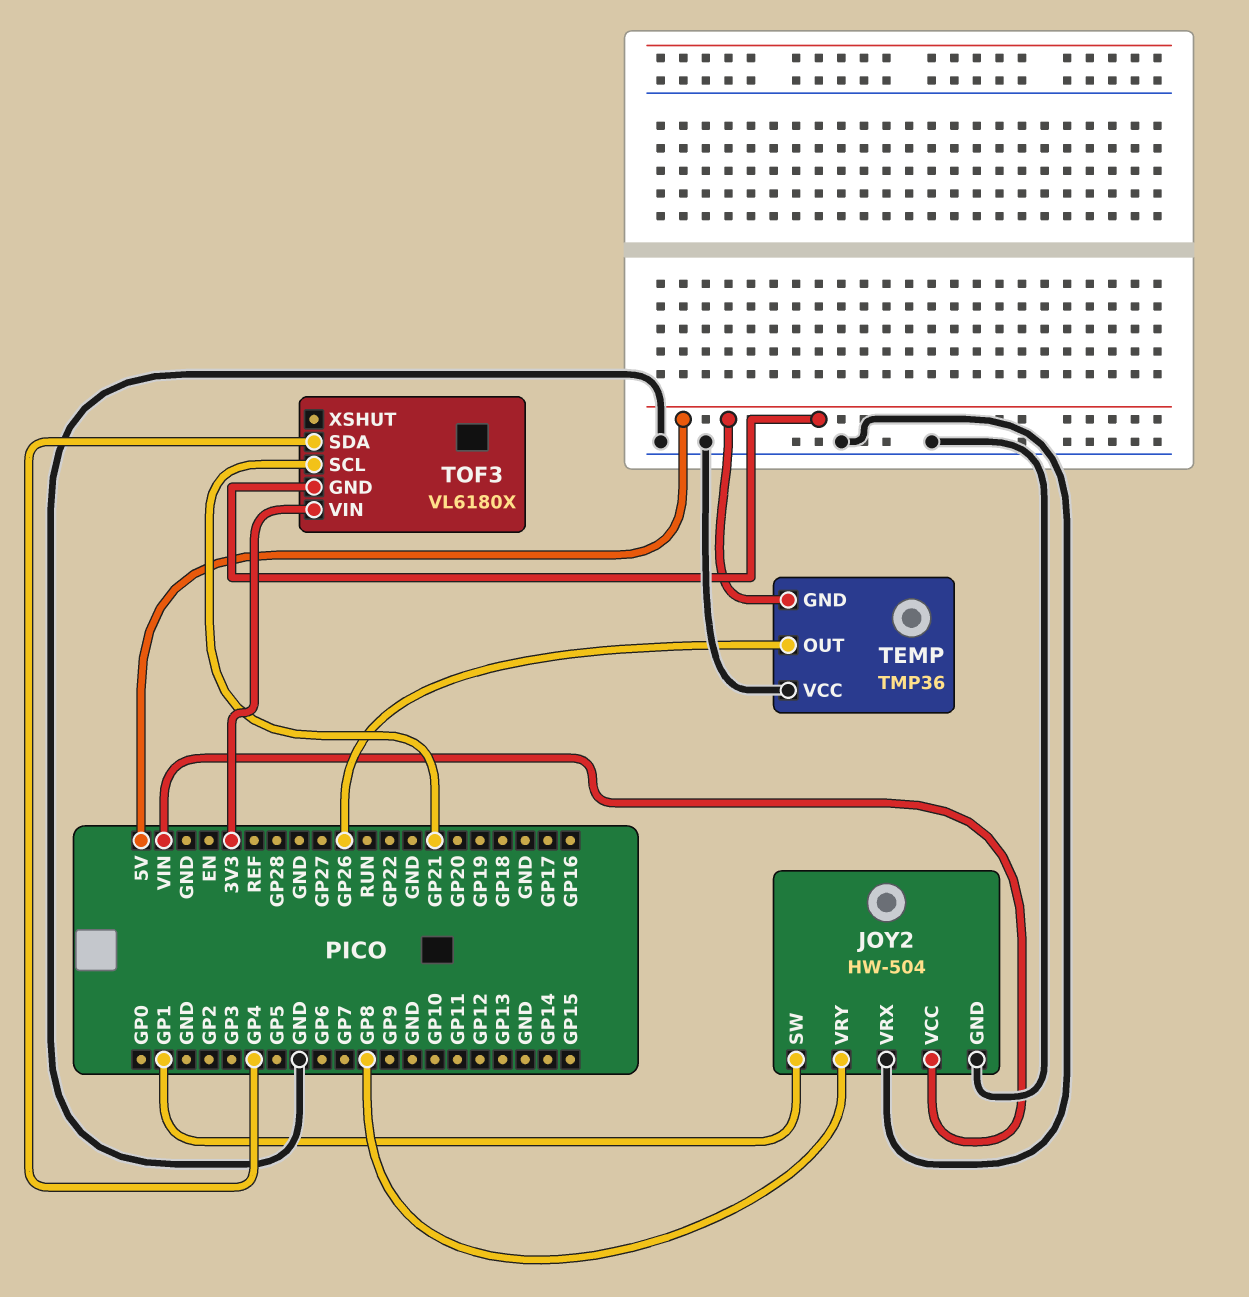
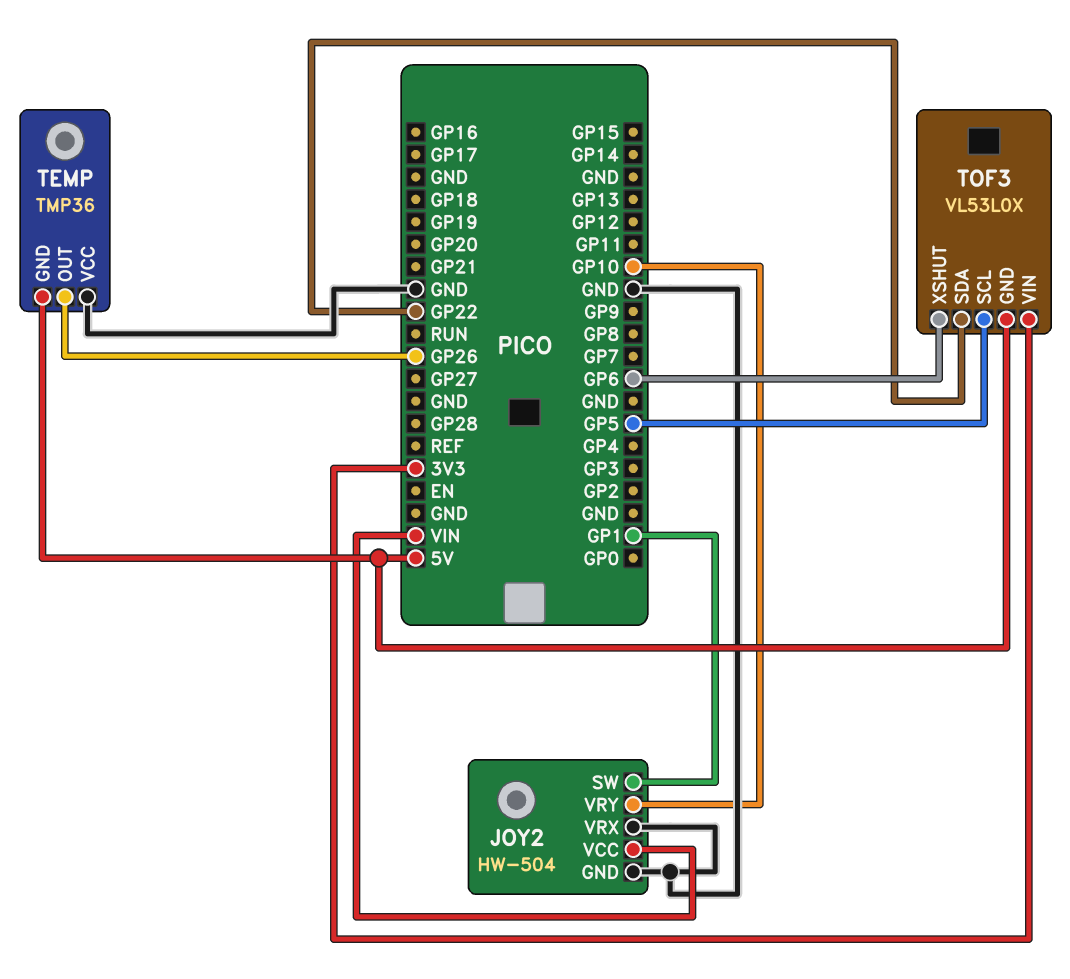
JOY2 pin VRY: GP8 -> GP10
TOF3: VL6180X -> VL53L0X
TOF3 pin SCL: GP21 -> GP5
TOF3 pin SDA: GP4 -> GP22
TOF3 pin XSHUT: none -> GP6

